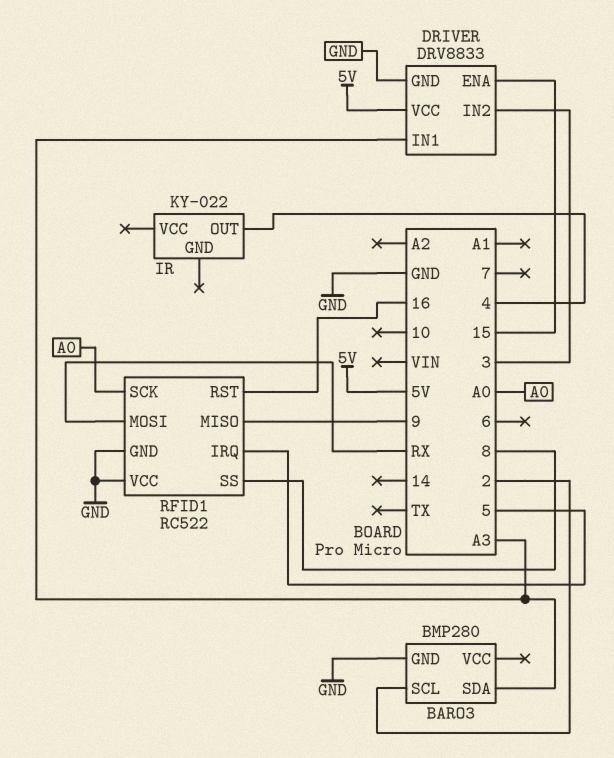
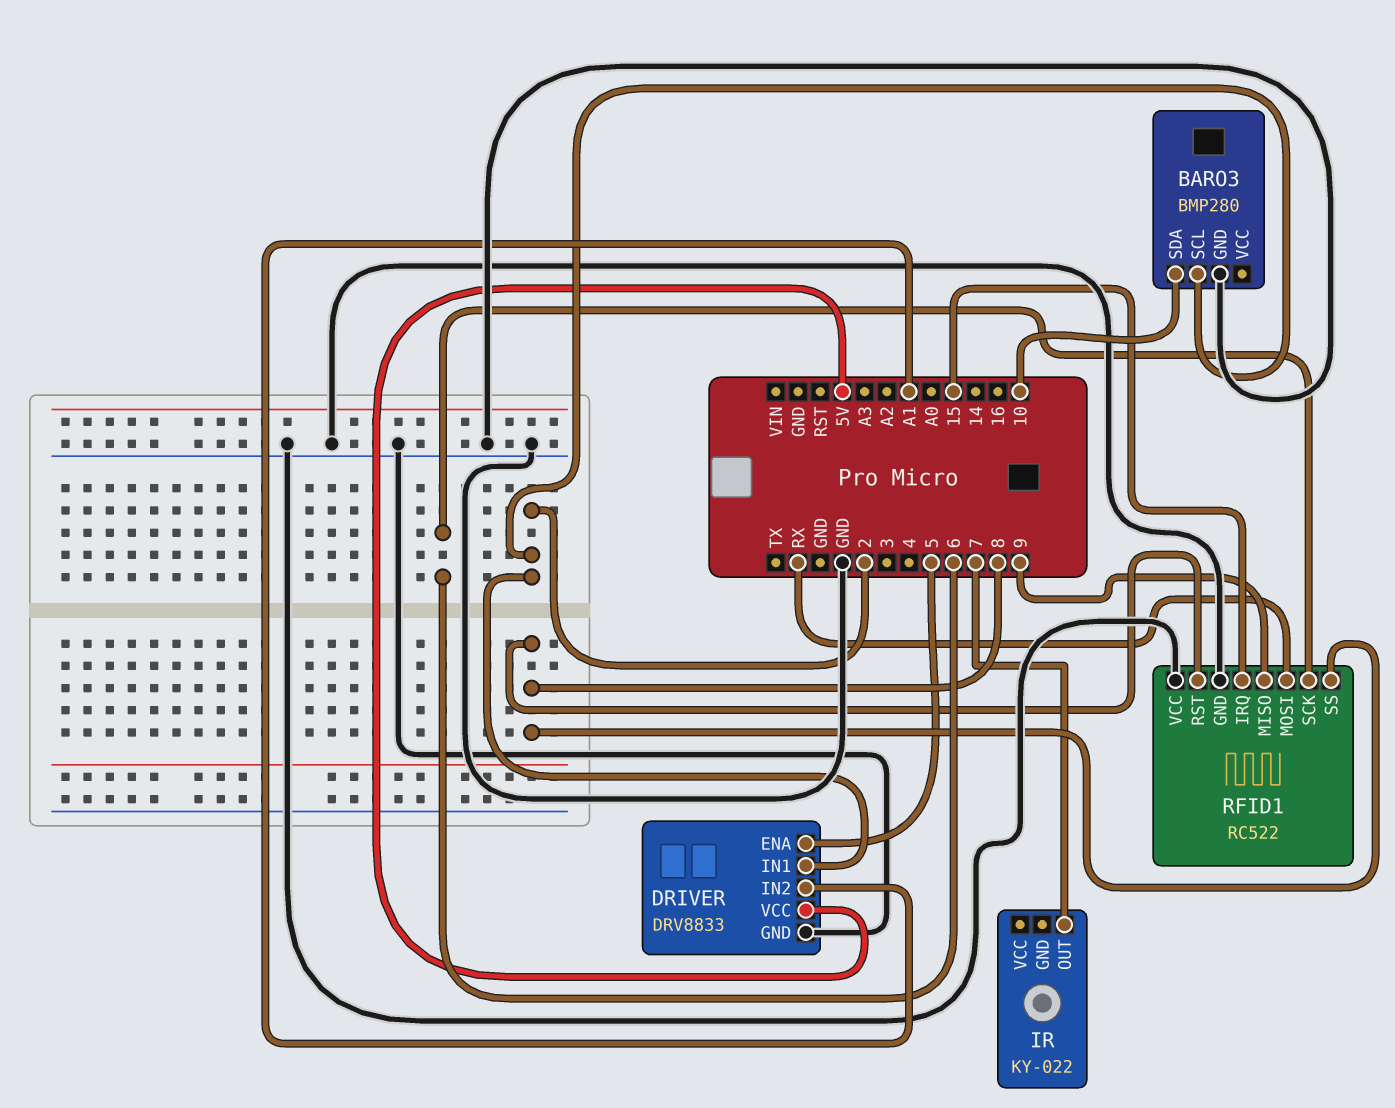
BARO3 pin SDA: A3 -> 10
DRIVER pin ENA: 15 -> 5
DRIVER pin IN1: A3 -> 2
DRIVER pin IN2: 3 -> A1
IR pin OUT: 4 -> 7
RFID1 pin IRQ: 5 -> 15
RFID1 pin RST: 16 -> 8
RFID1 pin SCK: A0 -> 6

